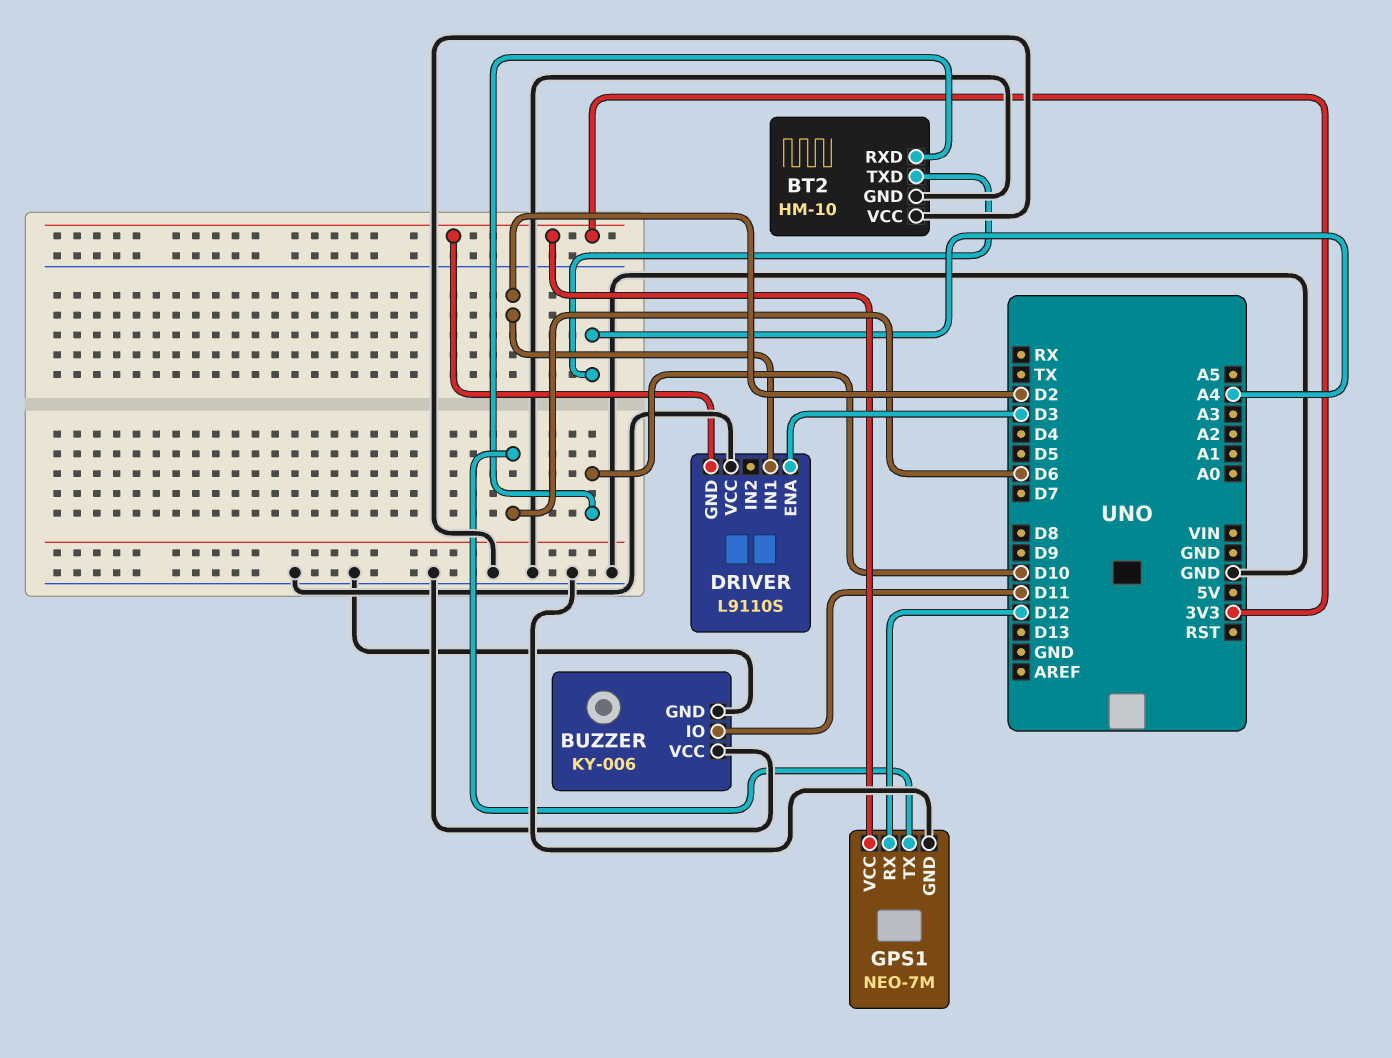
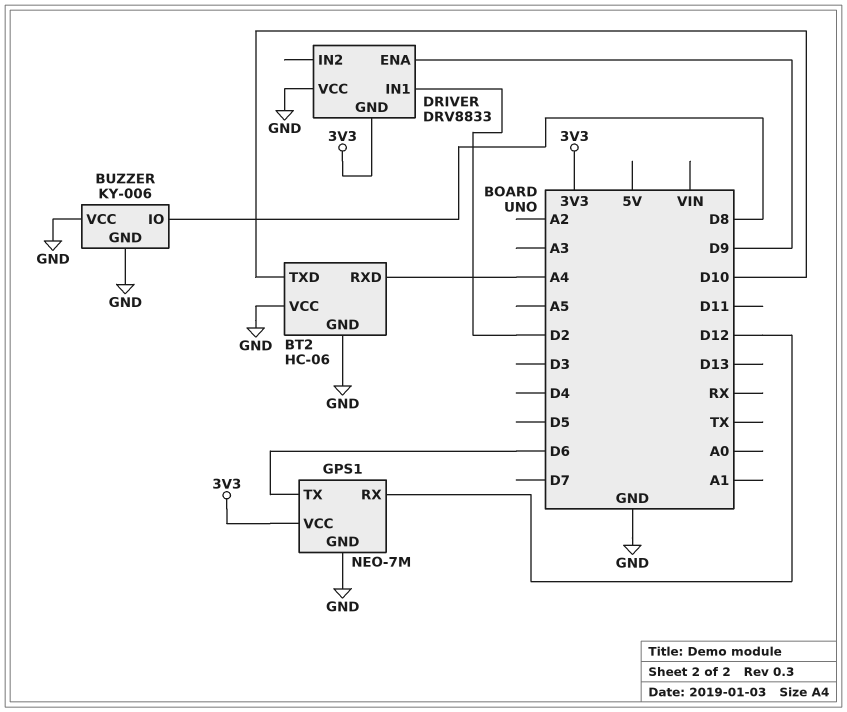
BT2: HM-10 -> HC-06
BT2 pin RXD: D10 -> A4
BT2 pin TXD: A4 -> D10
BUZZER pin IO: D11 -> D8
DRIVER: L9110S -> DRV8833
DRIVER pin ENA: D3 -> D9

